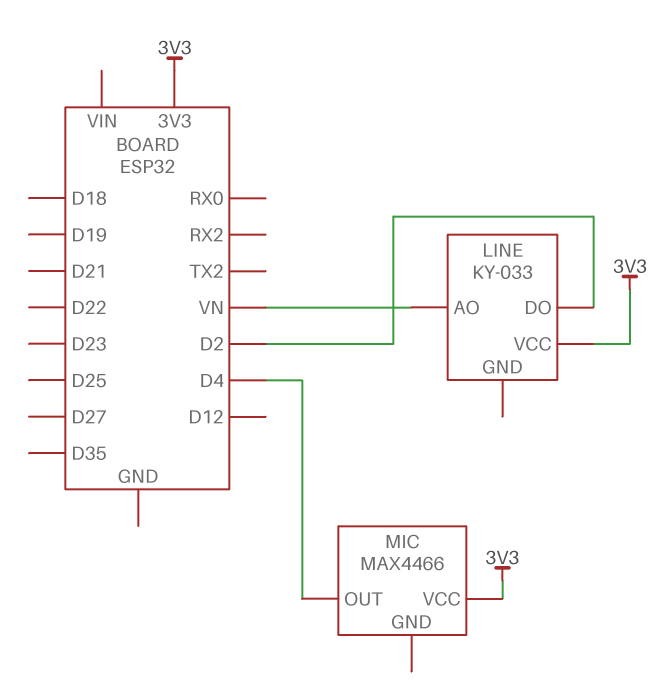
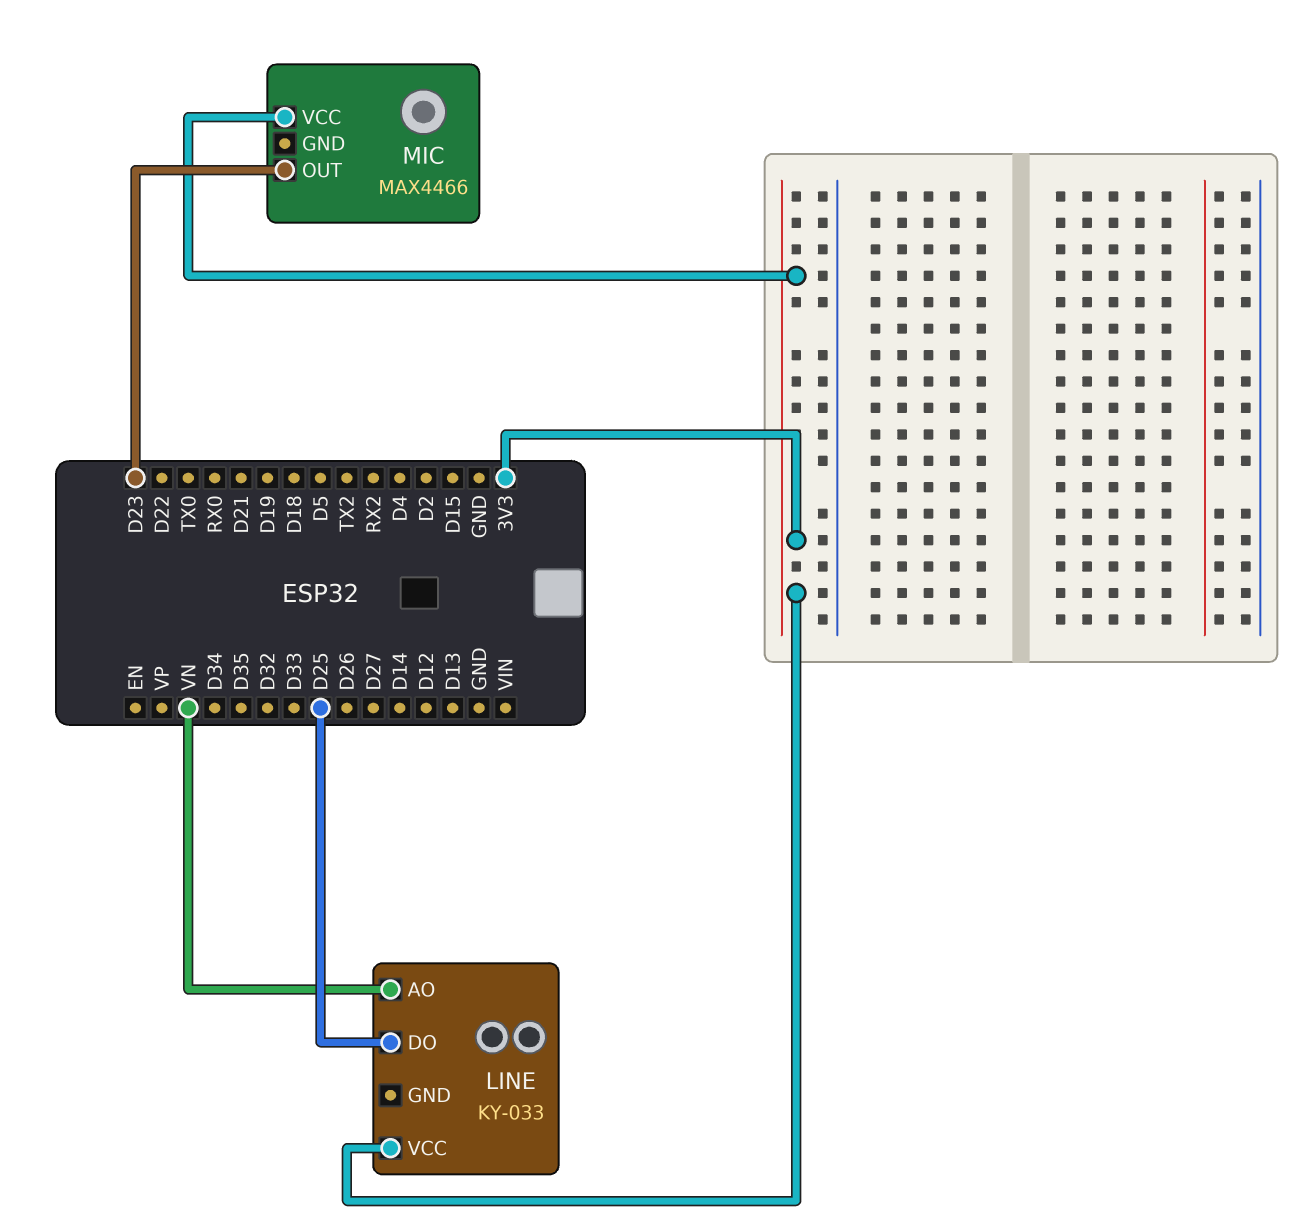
LINE pin DO: D2 -> D25
MIC pin OUT: D4 -> D23

